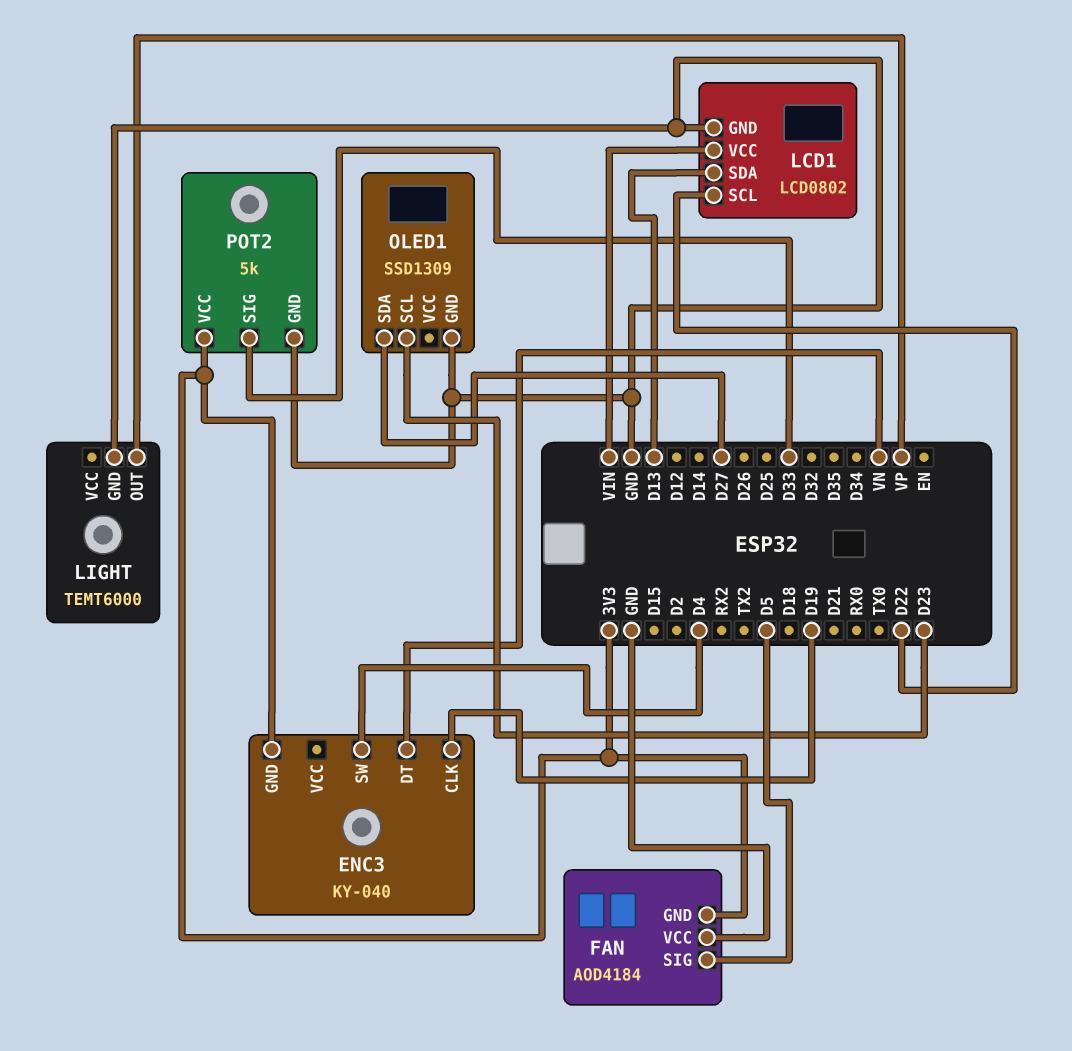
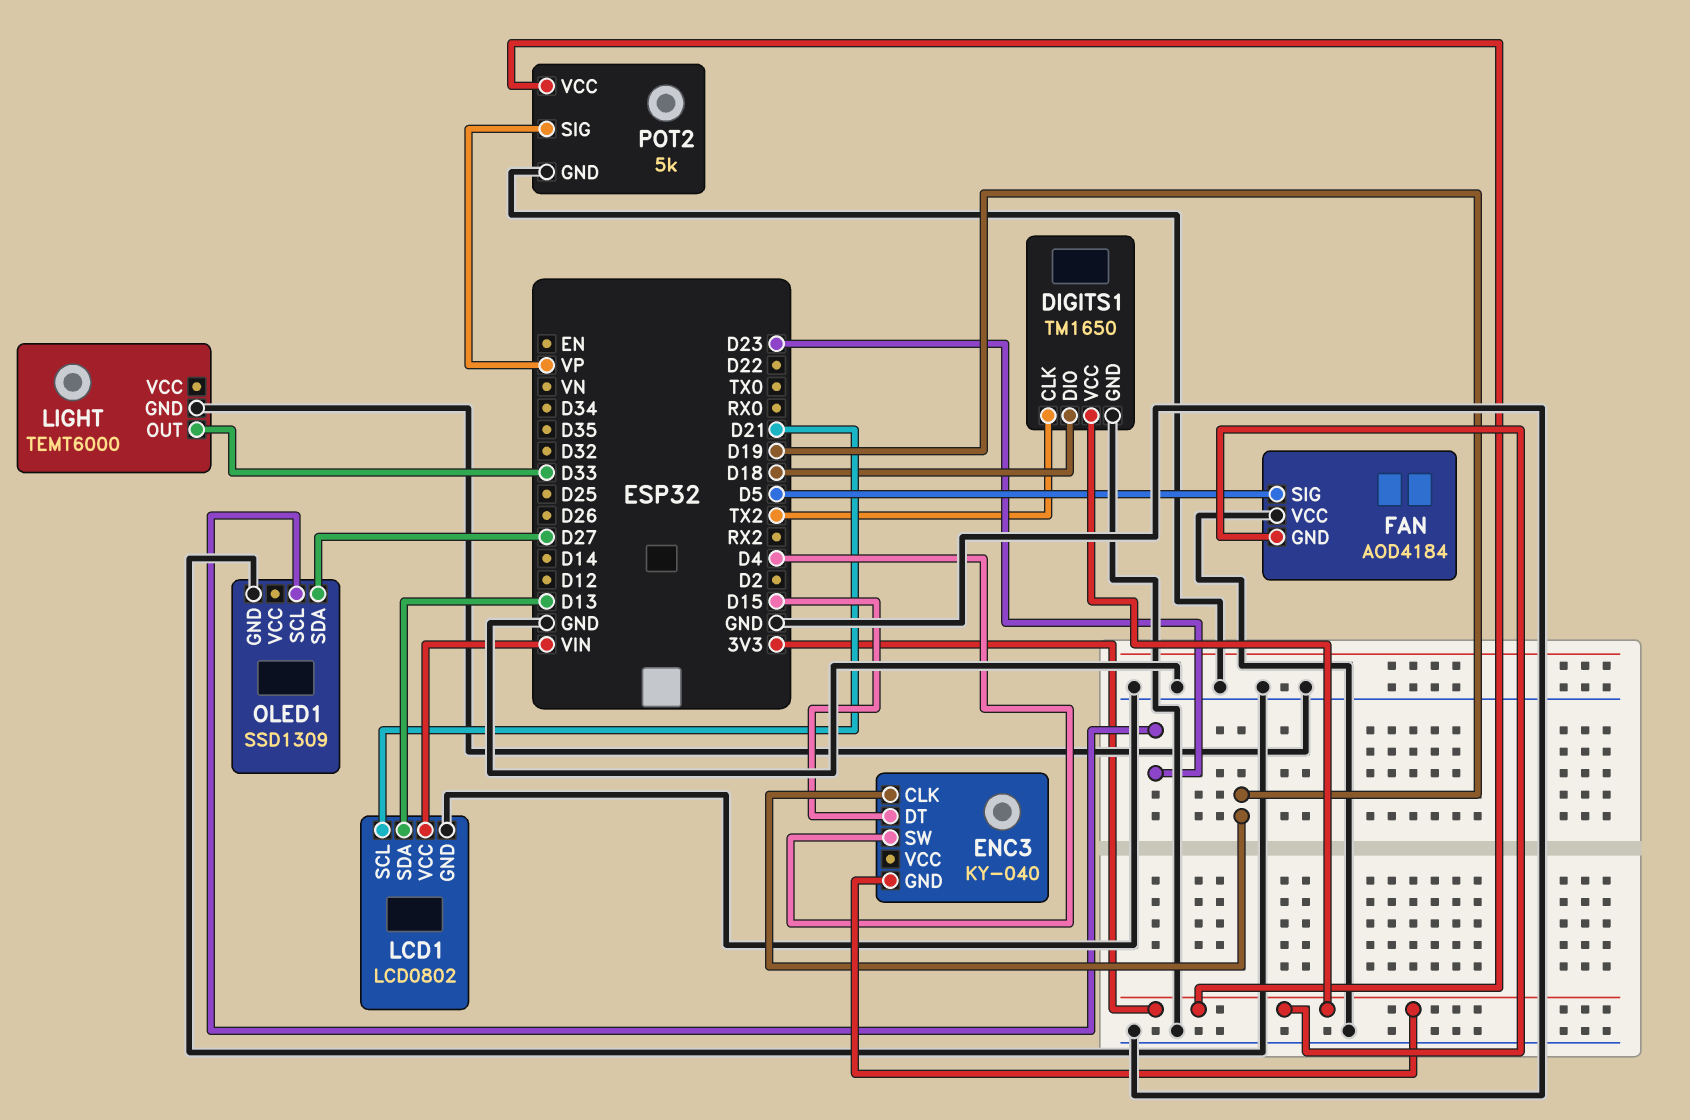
DIGITS1: none -> TM1650
DIGITS1 pin CLK: none -> TX2
DIGITS1 pin DIO: none -> D18
DIGITS1 pin GND: none -> GND
DIGITS1 pin VCC: none -> 3V3
ENC3 pin DT: VN -> D15
LCD1 pin SCL: D22 -> D21
LIGHT pin OUT: VP -> D33
POT2 pin SIG: D33 -> VP

